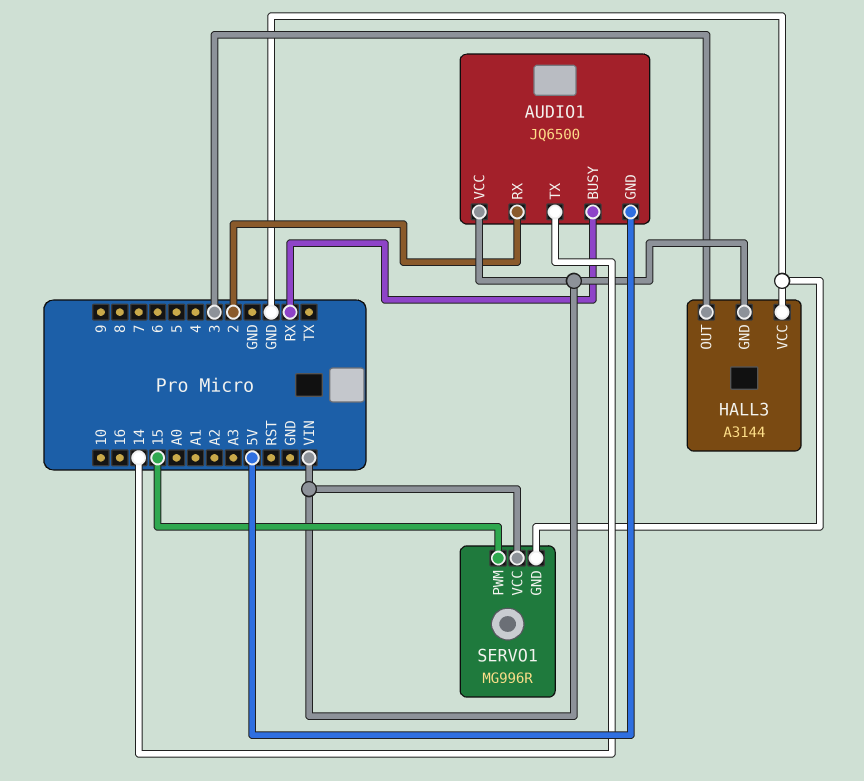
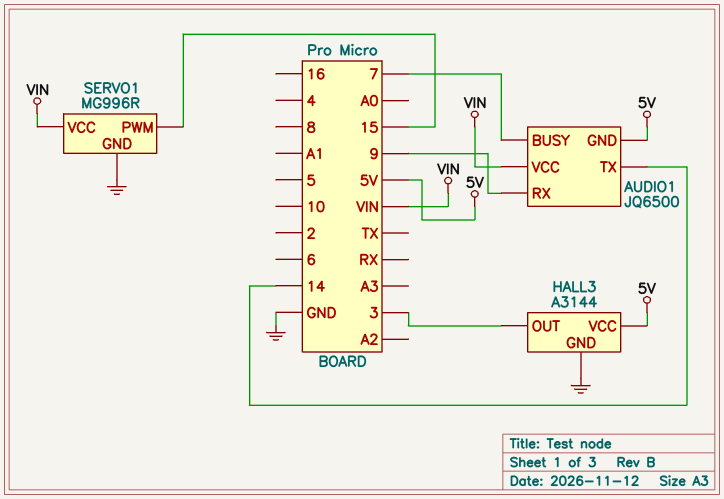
AUDIO1 pin BUSY: RX -> 7
AUDIO1 pin RX: 2 -> 9
HALL3 pin GND: VIN -> GND
HALL3 pin VCC: GND -> 5V

